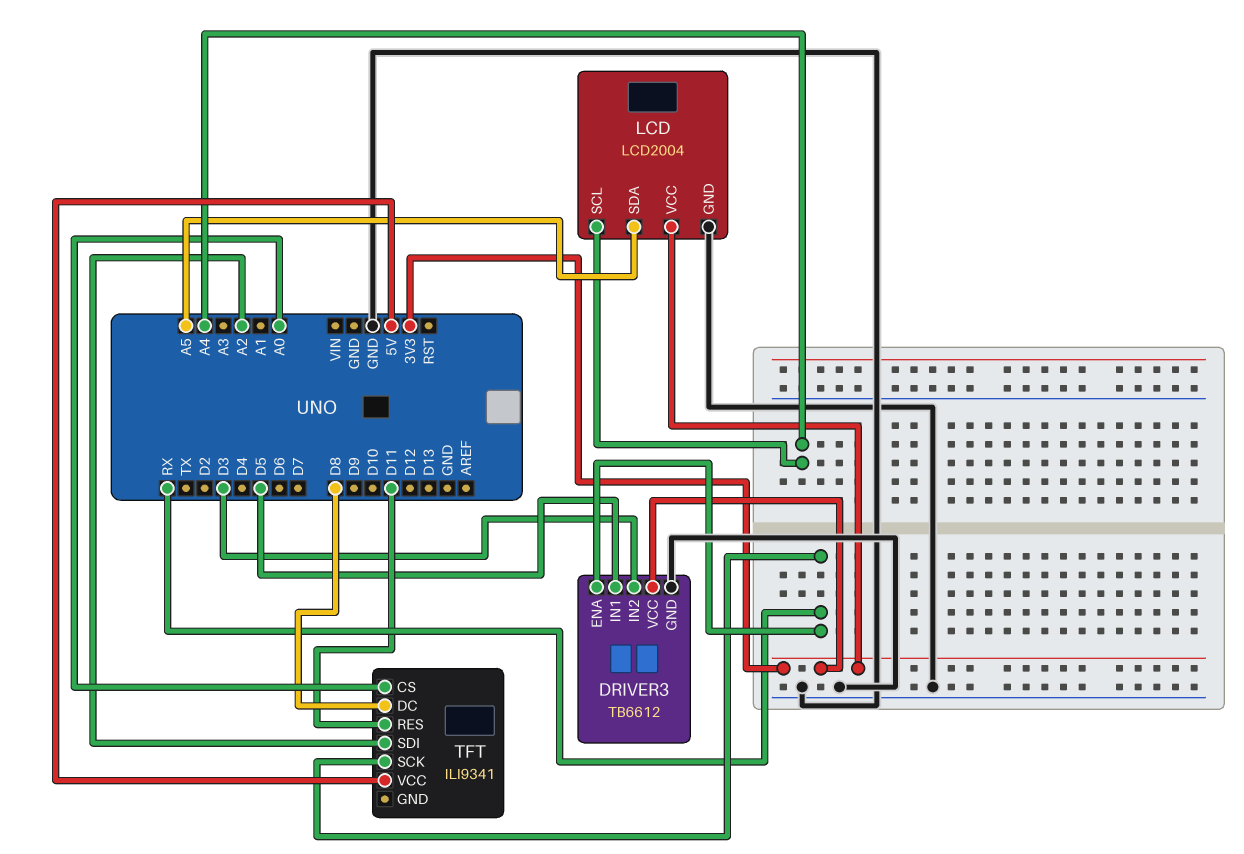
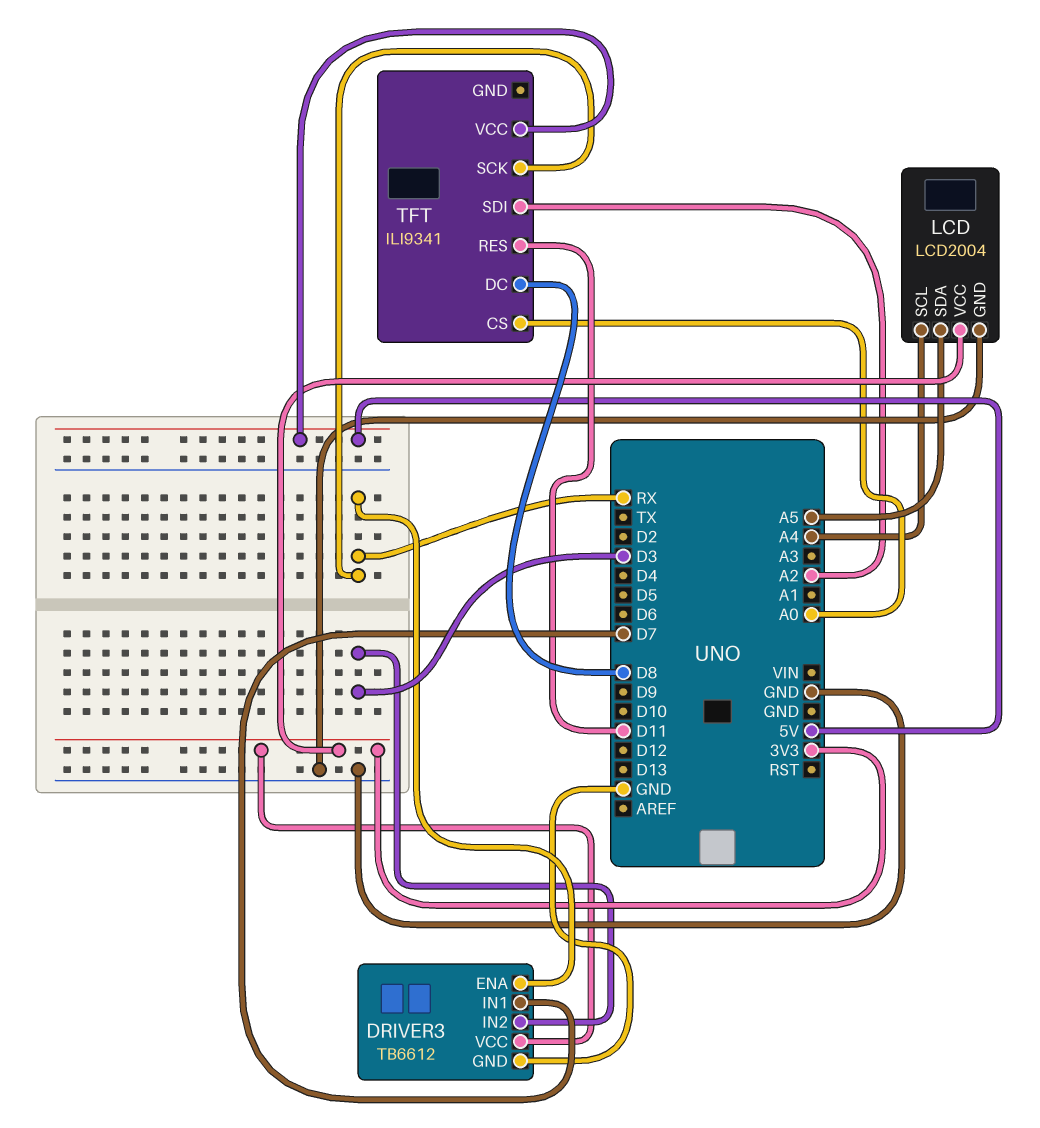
DRIVER3 pin IN1: D5 -> D7

